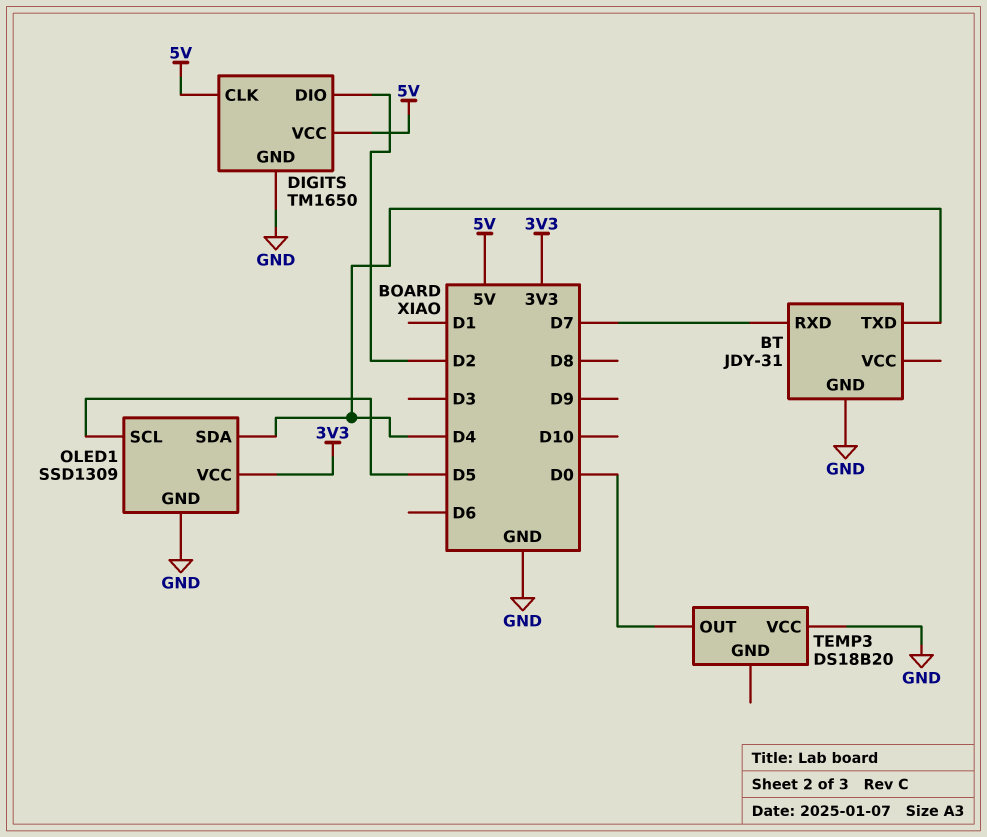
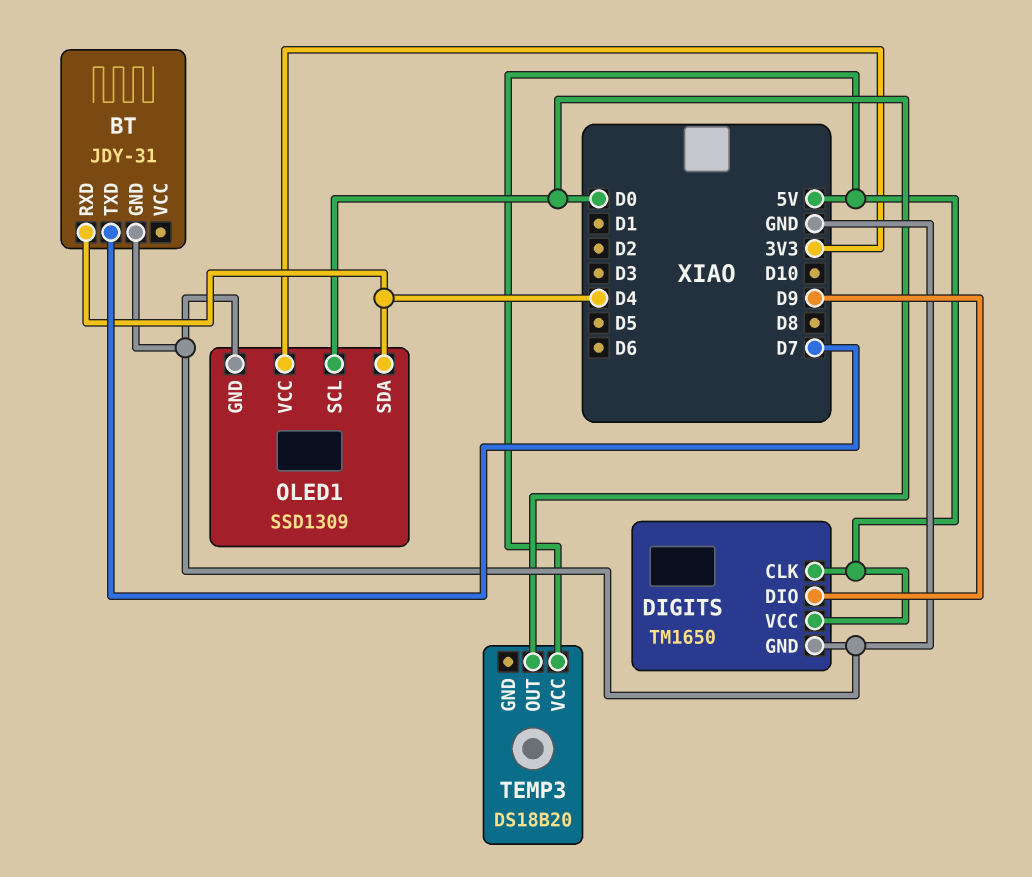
BT pin RXD: D7 -> D4
BT pin TXD: D4 -> D7
DIGITS pin DIO: D2 -> D9
OLED1 pin SCL: D5 -> D0
TEMP3 pin VCC: GND -> 5V

